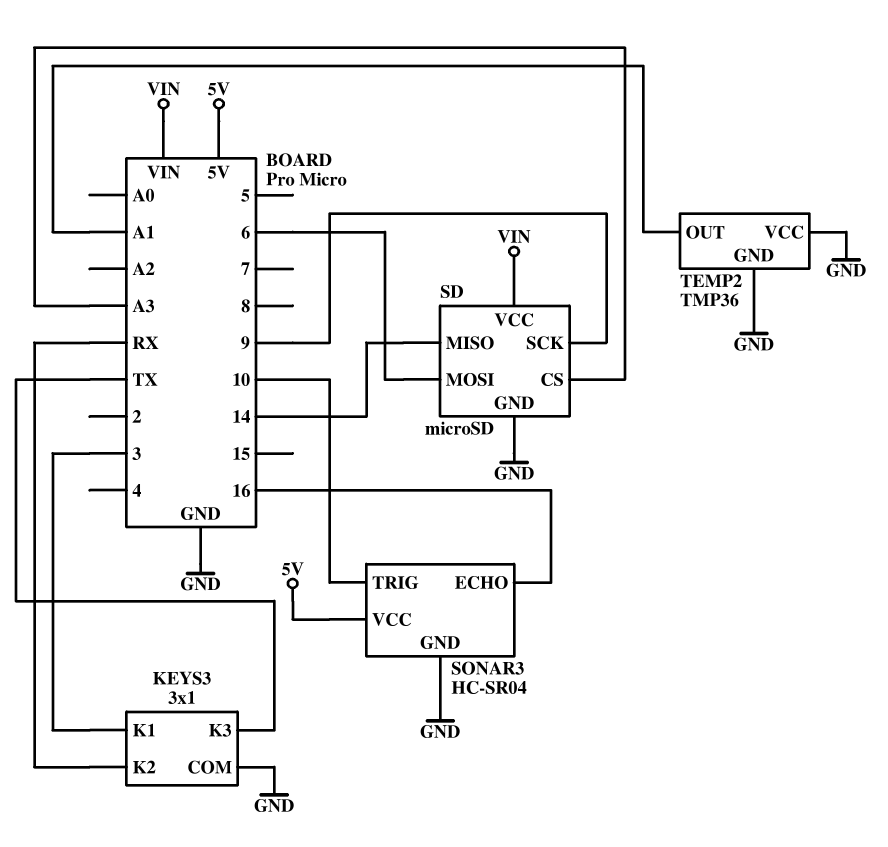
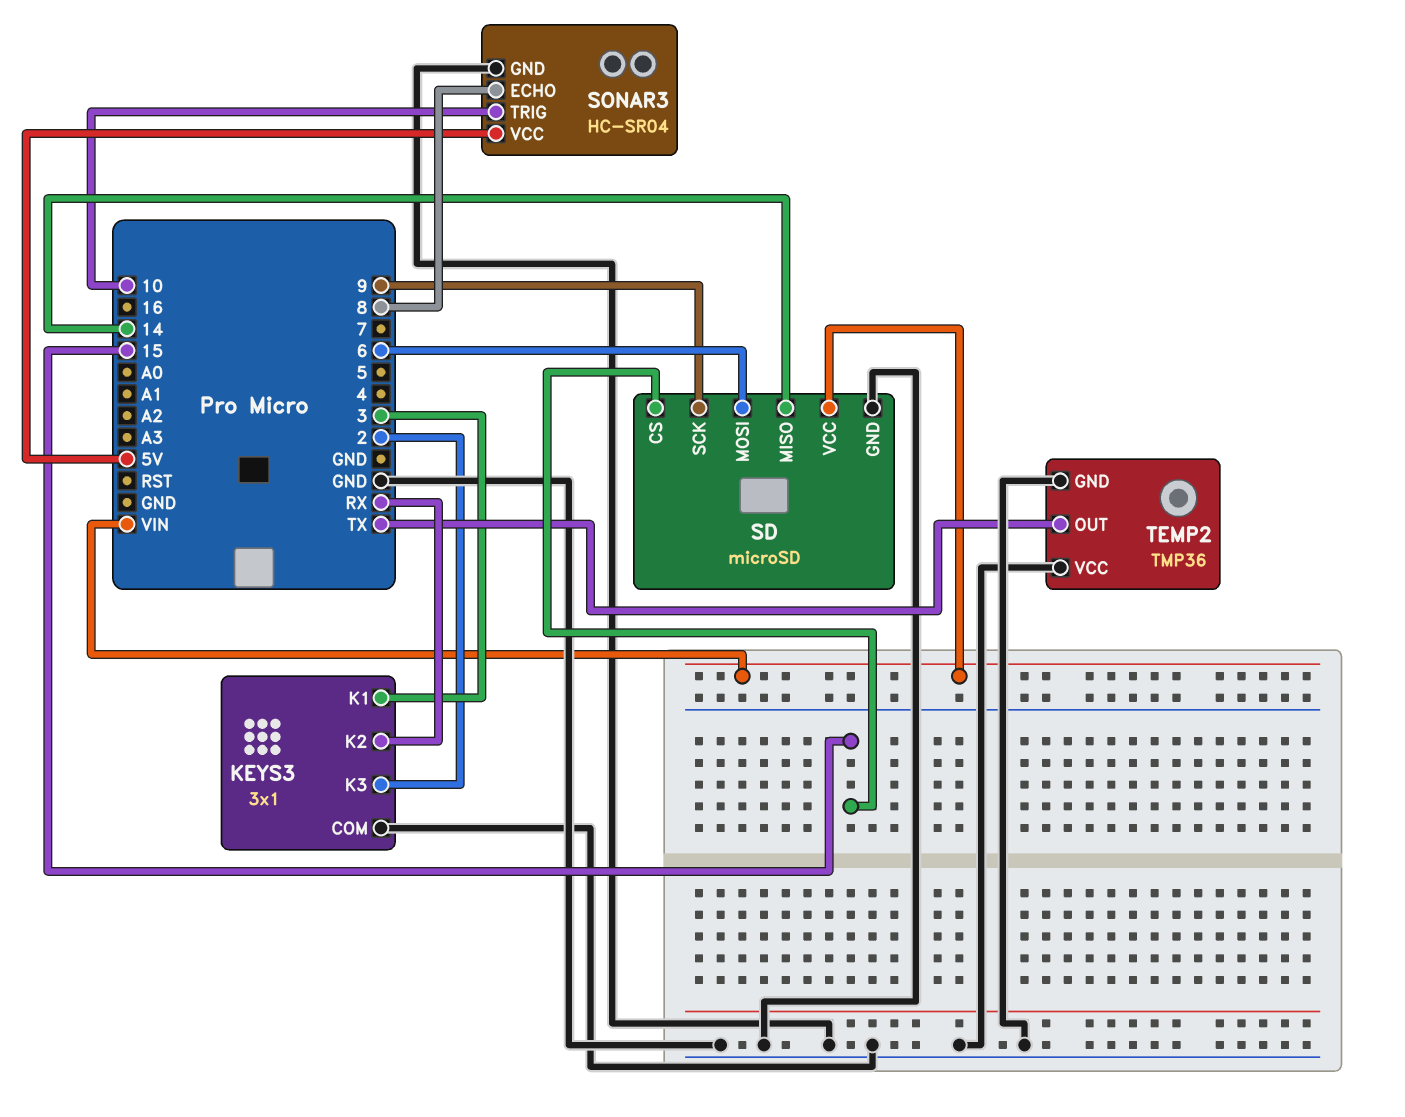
KEYS3 pin K3: TX -> 2
SD pin CS: A3 -> 15
SONAR3 pin ECHO: 16 -> 8
TEMP2 pin OUT: A1 -> TX

